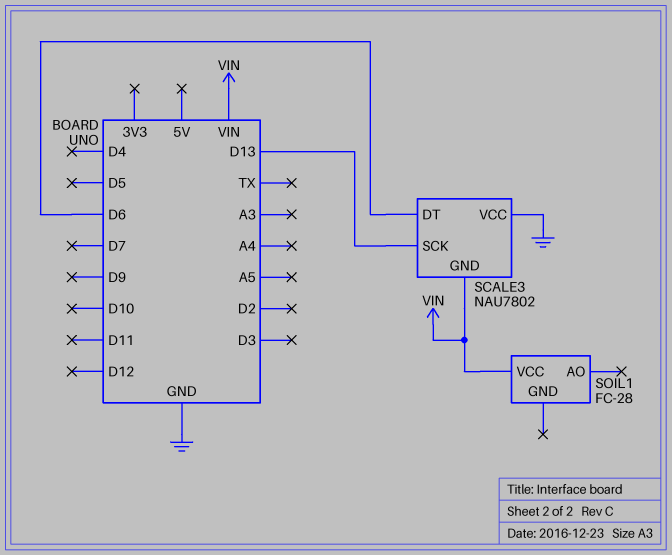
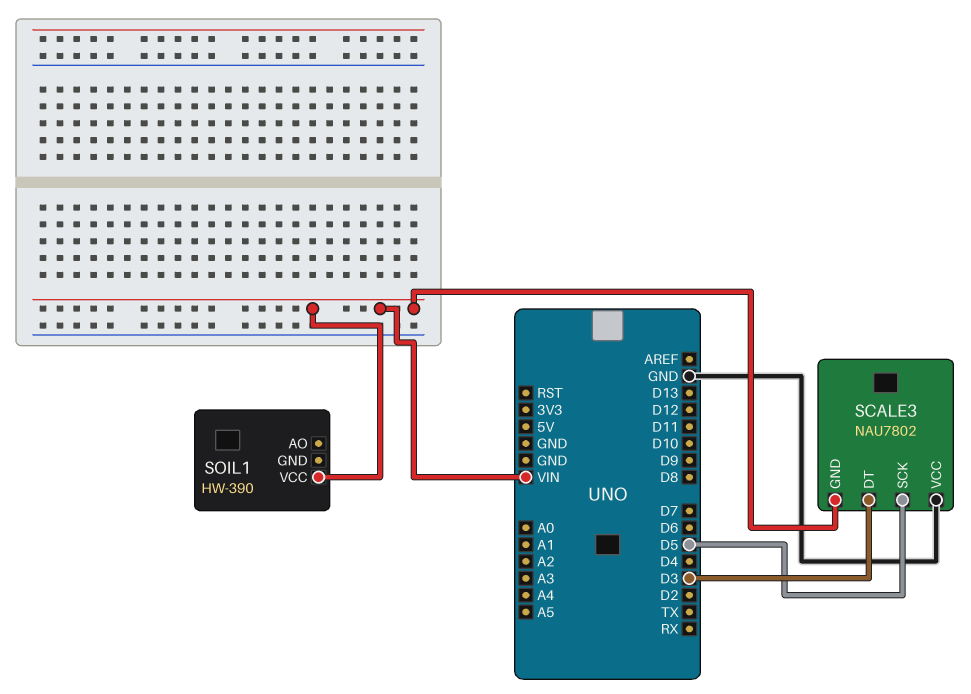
SCALE3 pin DT: D6 -> D3
SCALE3 pin SCK: D13 -> D5
SOIL1: FC-28 -> HW-390

